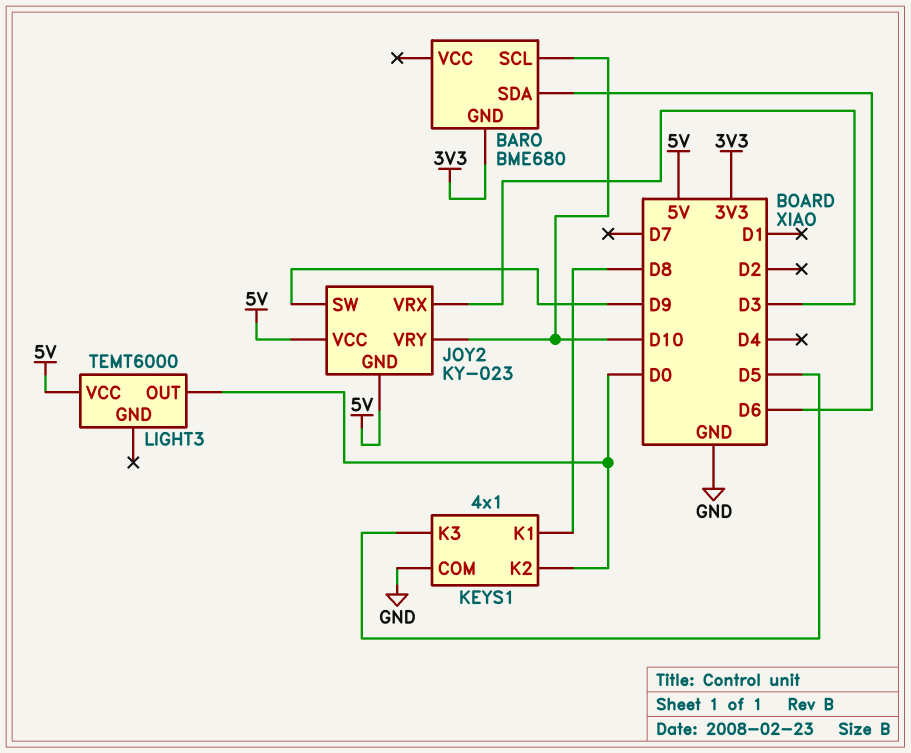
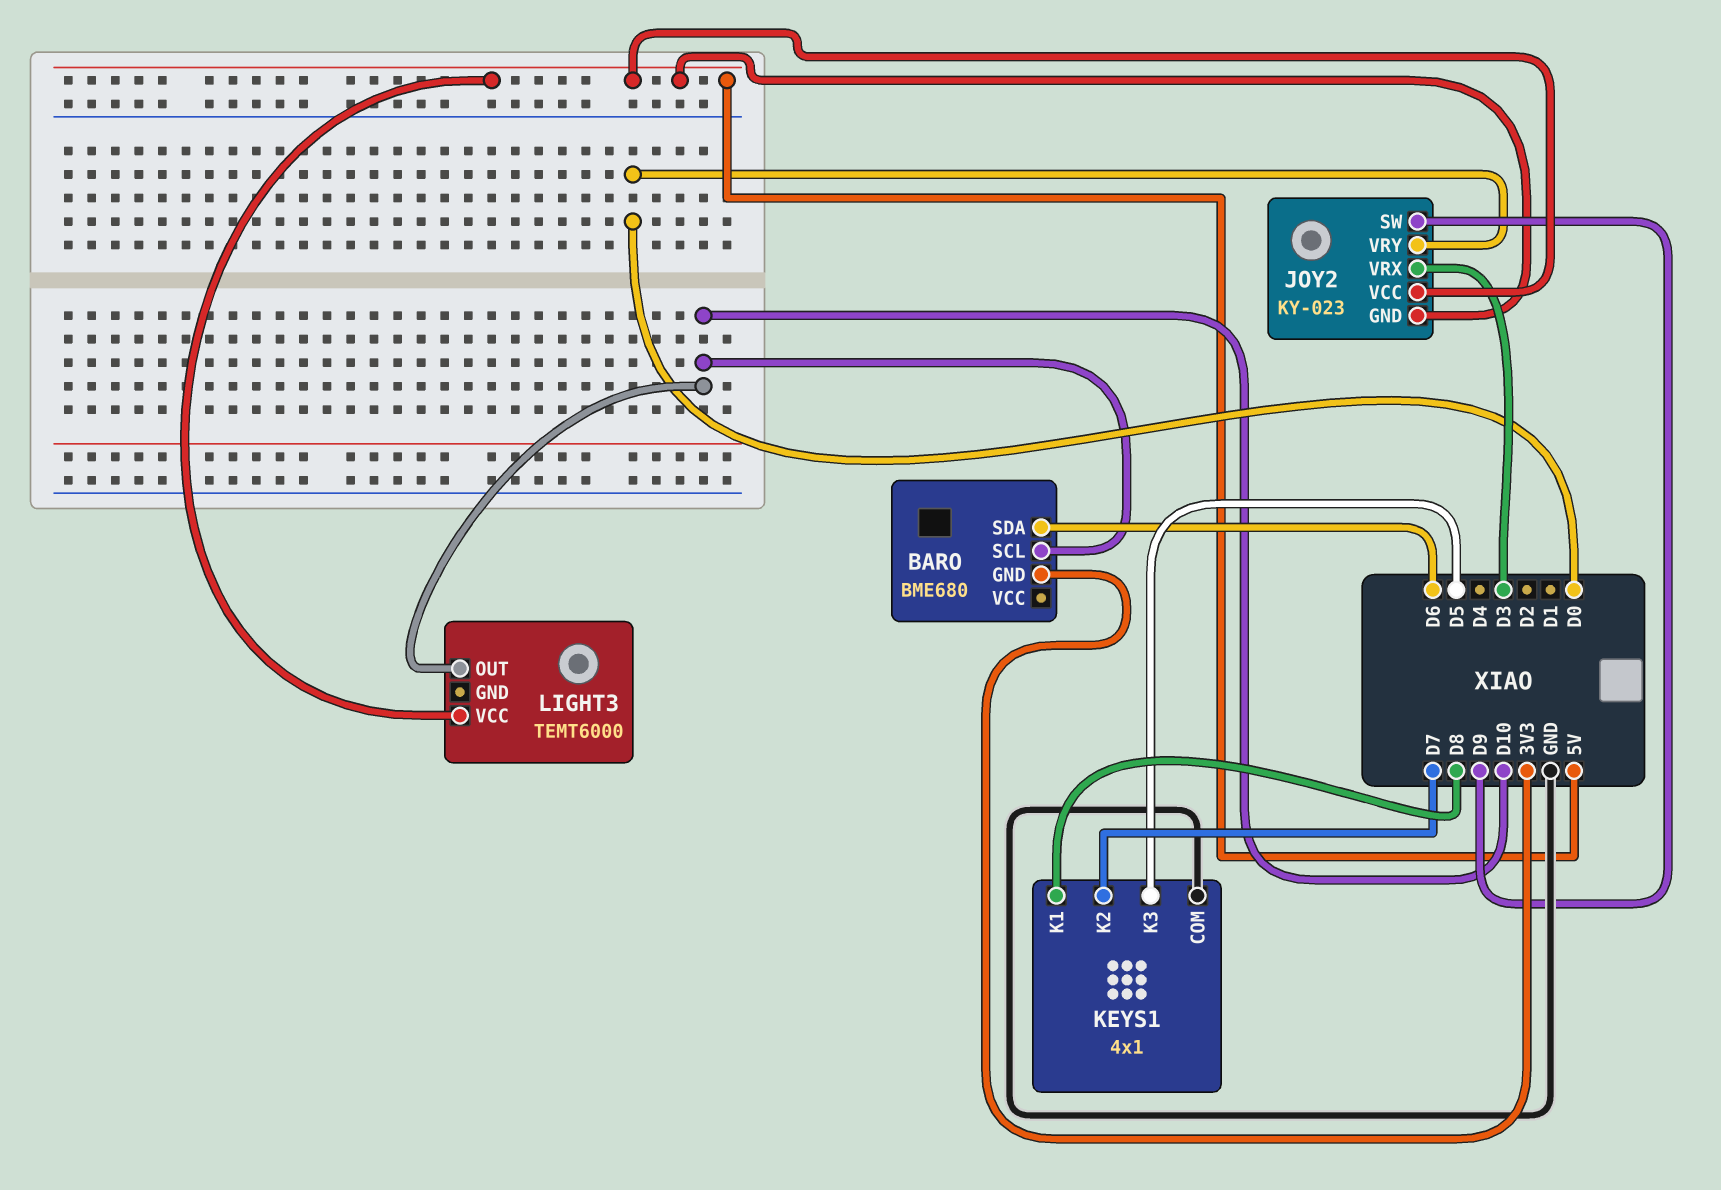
JOY2 pin VRY: D10 -> D0
KEYS1 pin K2: D0 -> D7
LIGHT3 pin OUT: D0 -> D10

